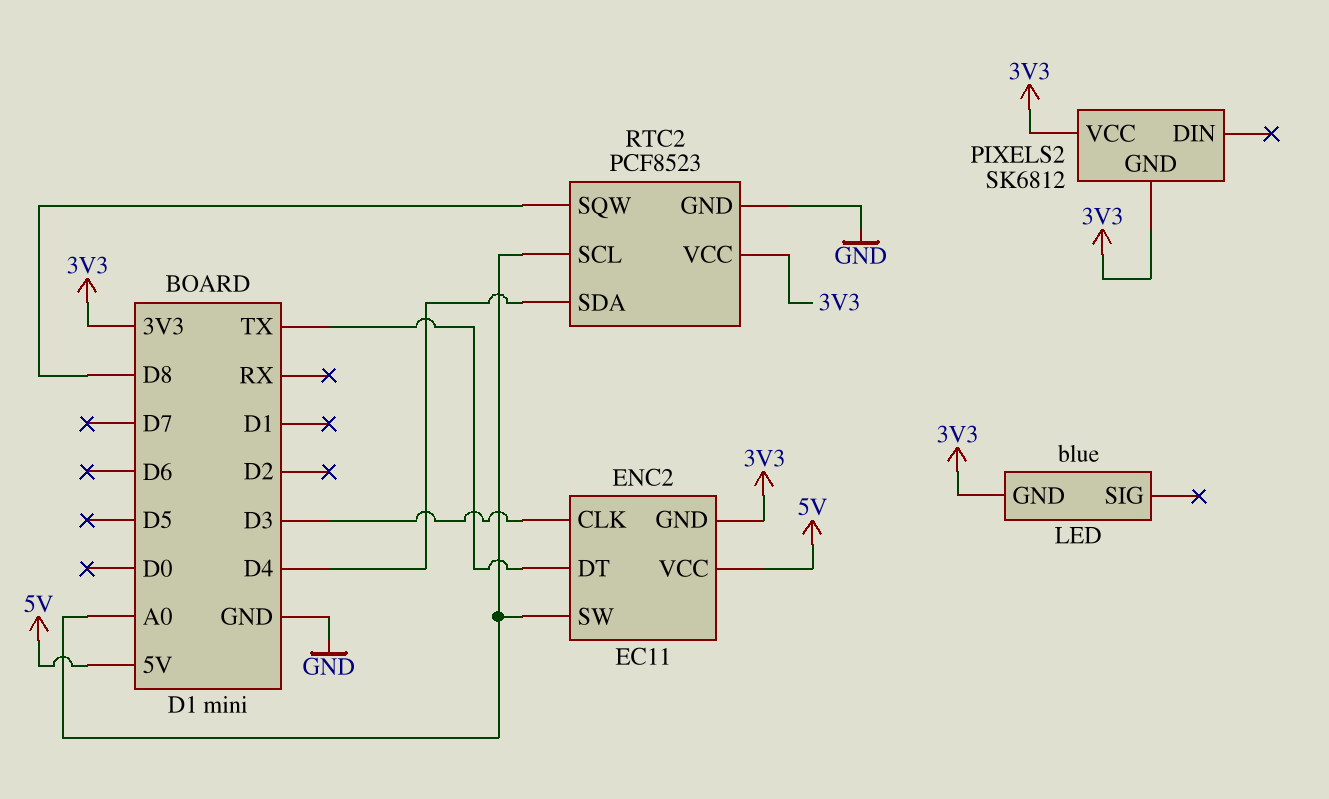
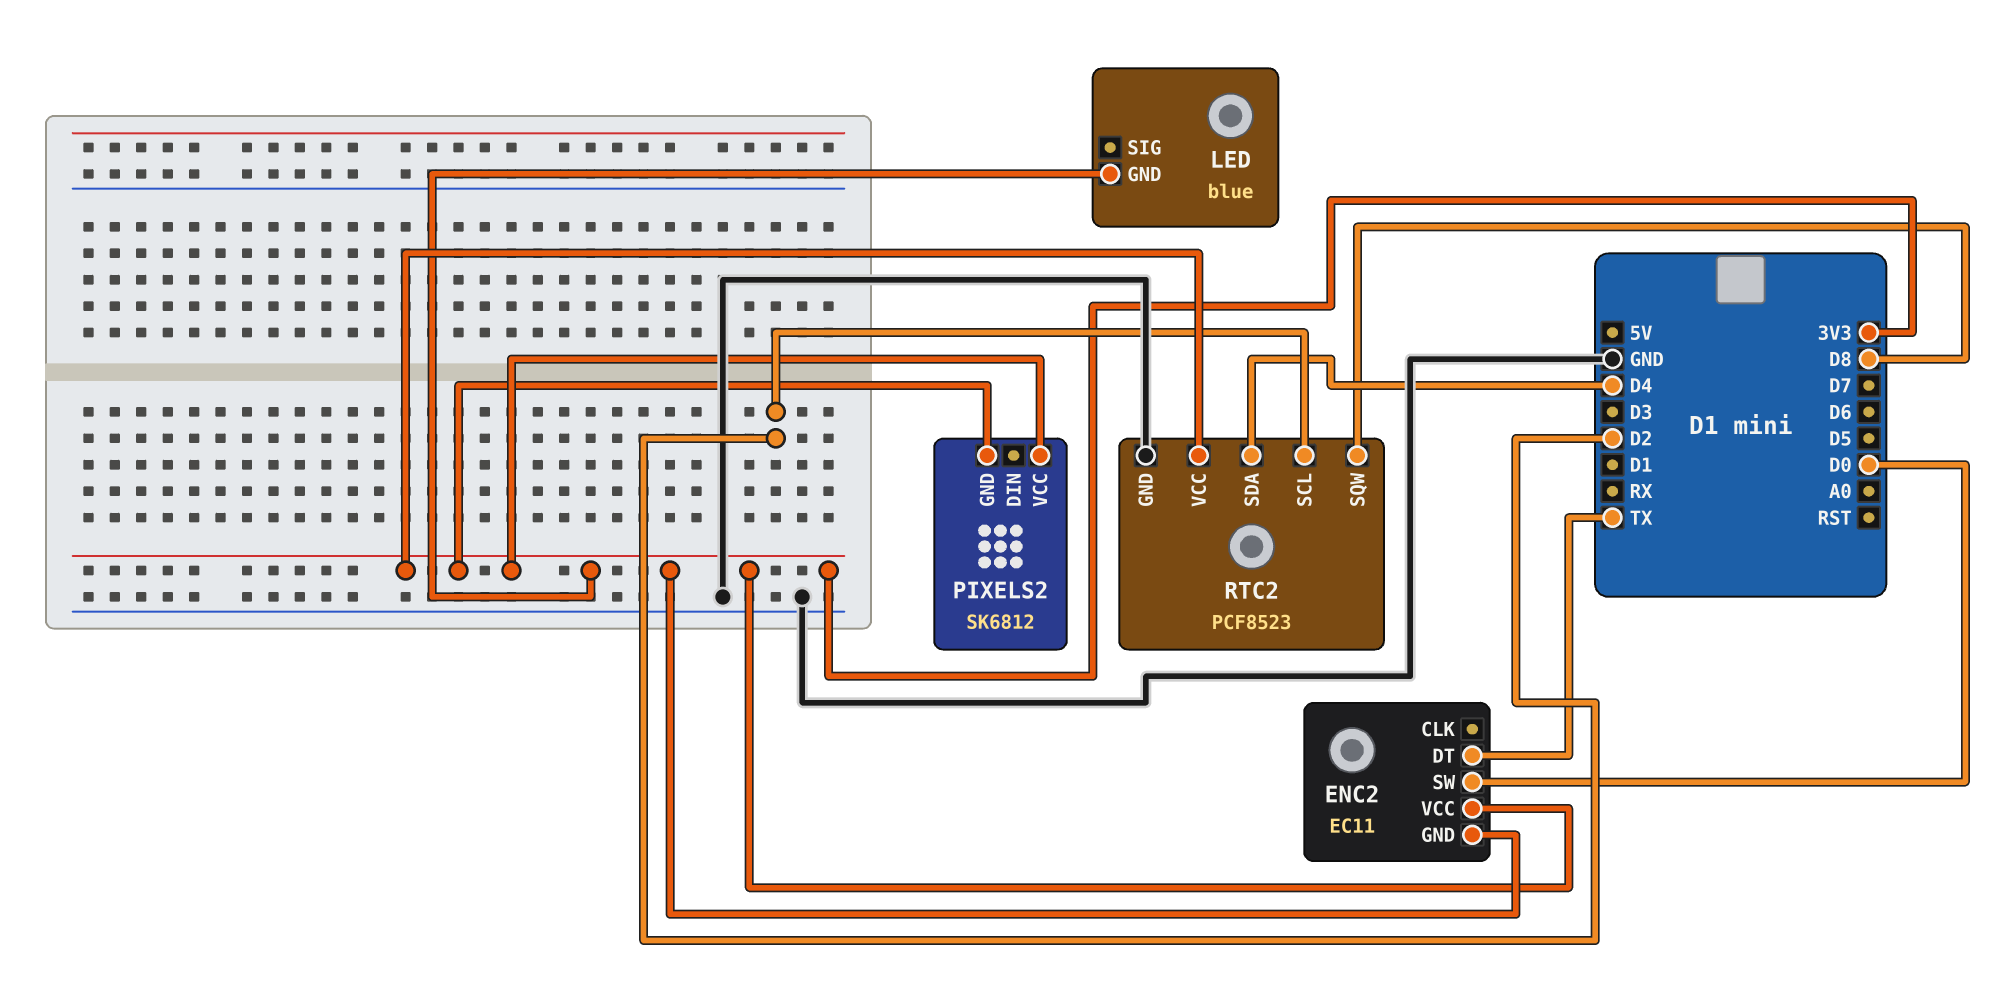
ENC2 pin CLK: D3 -> none
ENC2 pin SW: A0 -> D0
ENC2 pin VCC: 5V -> 3V3
RTC2 pin SCL: A0 -> D2

